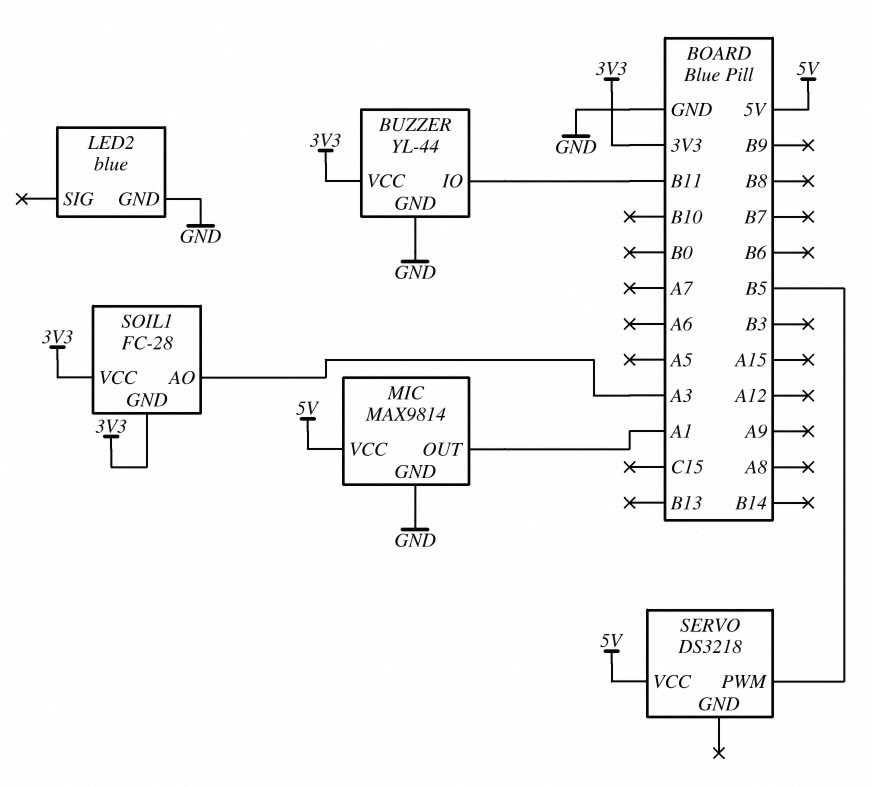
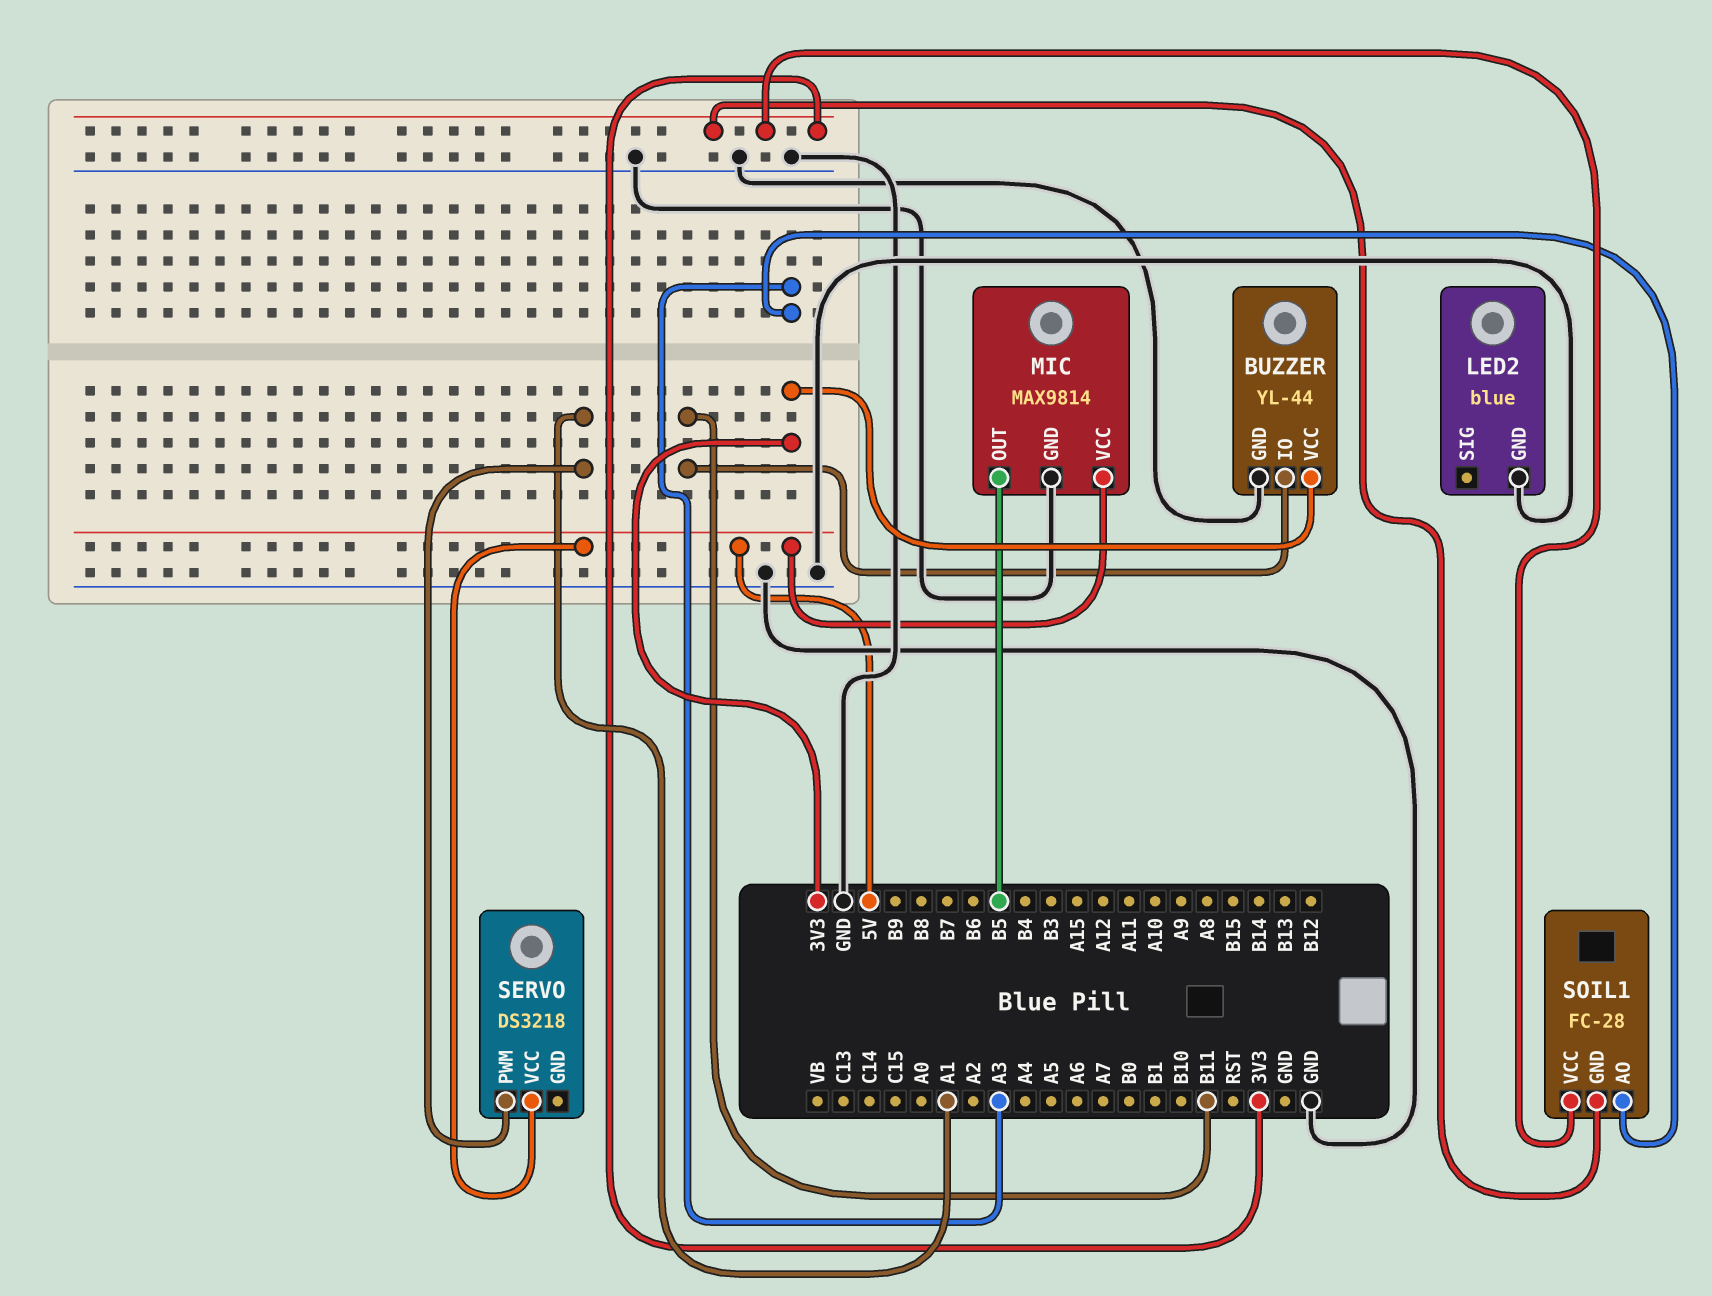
MIC pin OUT: A1 -> B5
SERVO pin PWM: B5 -> A1

